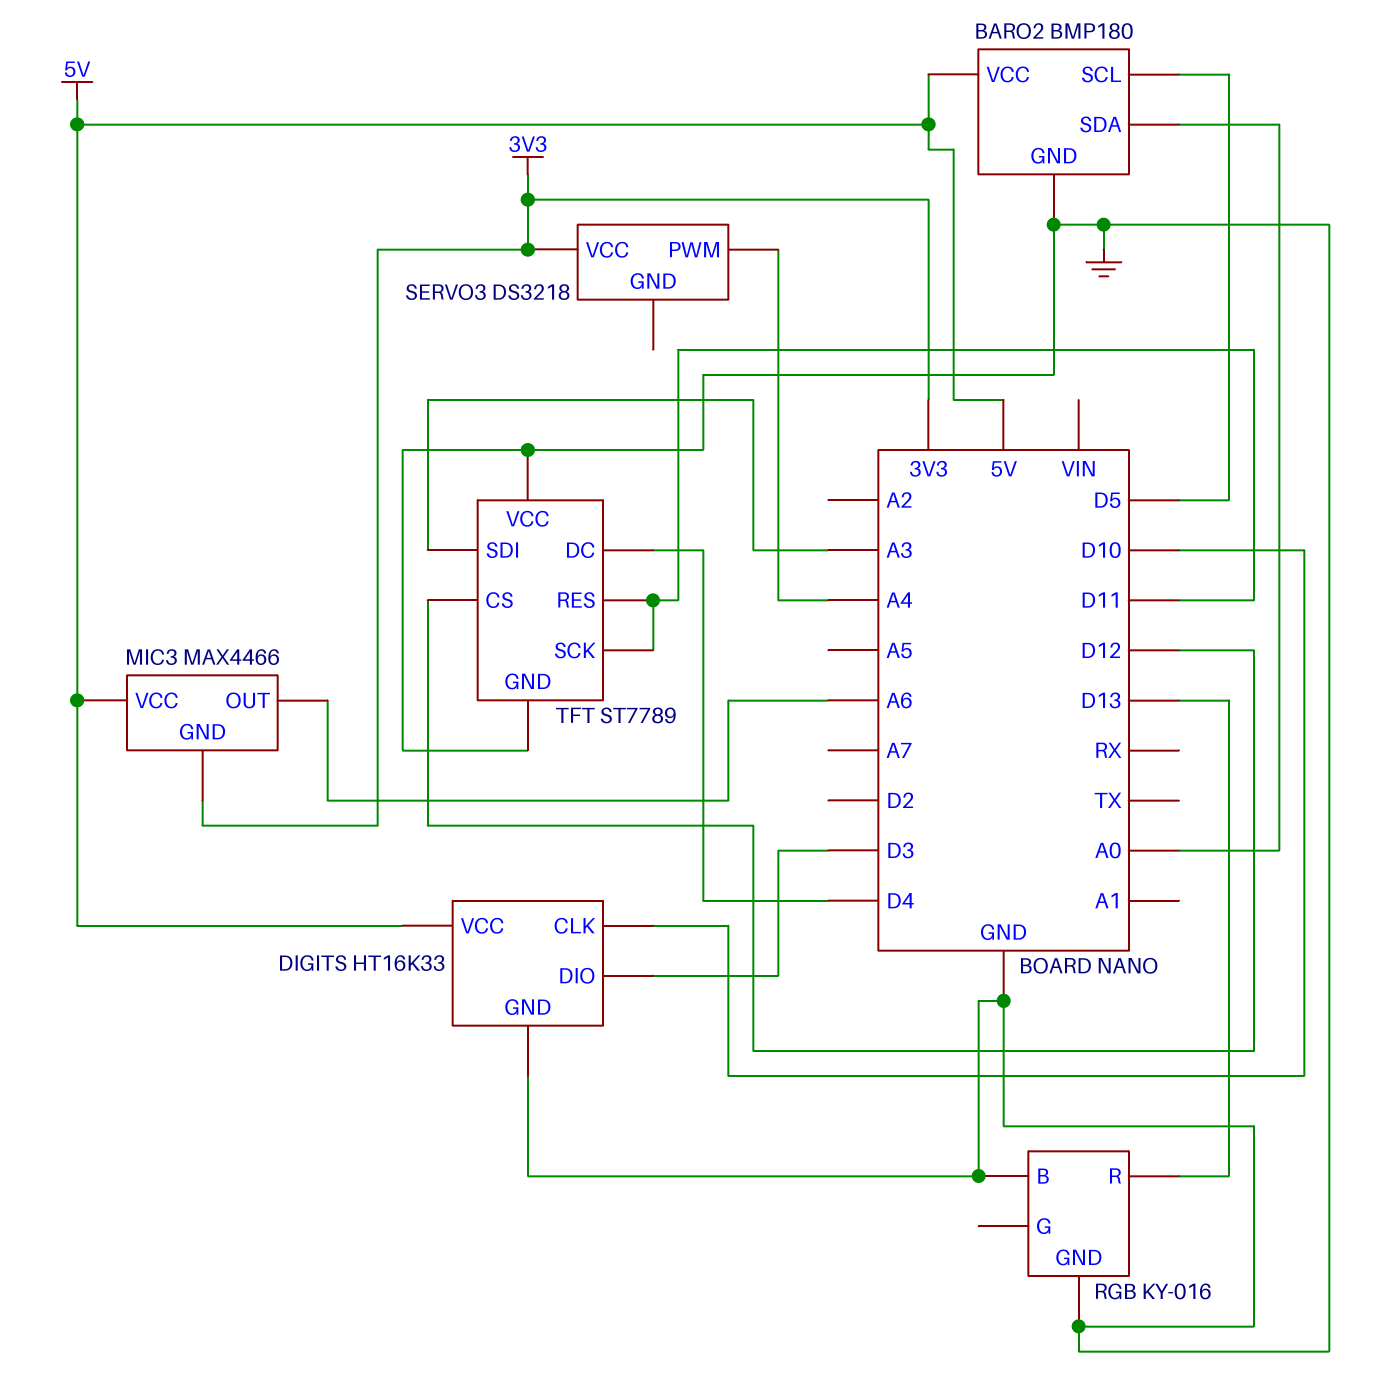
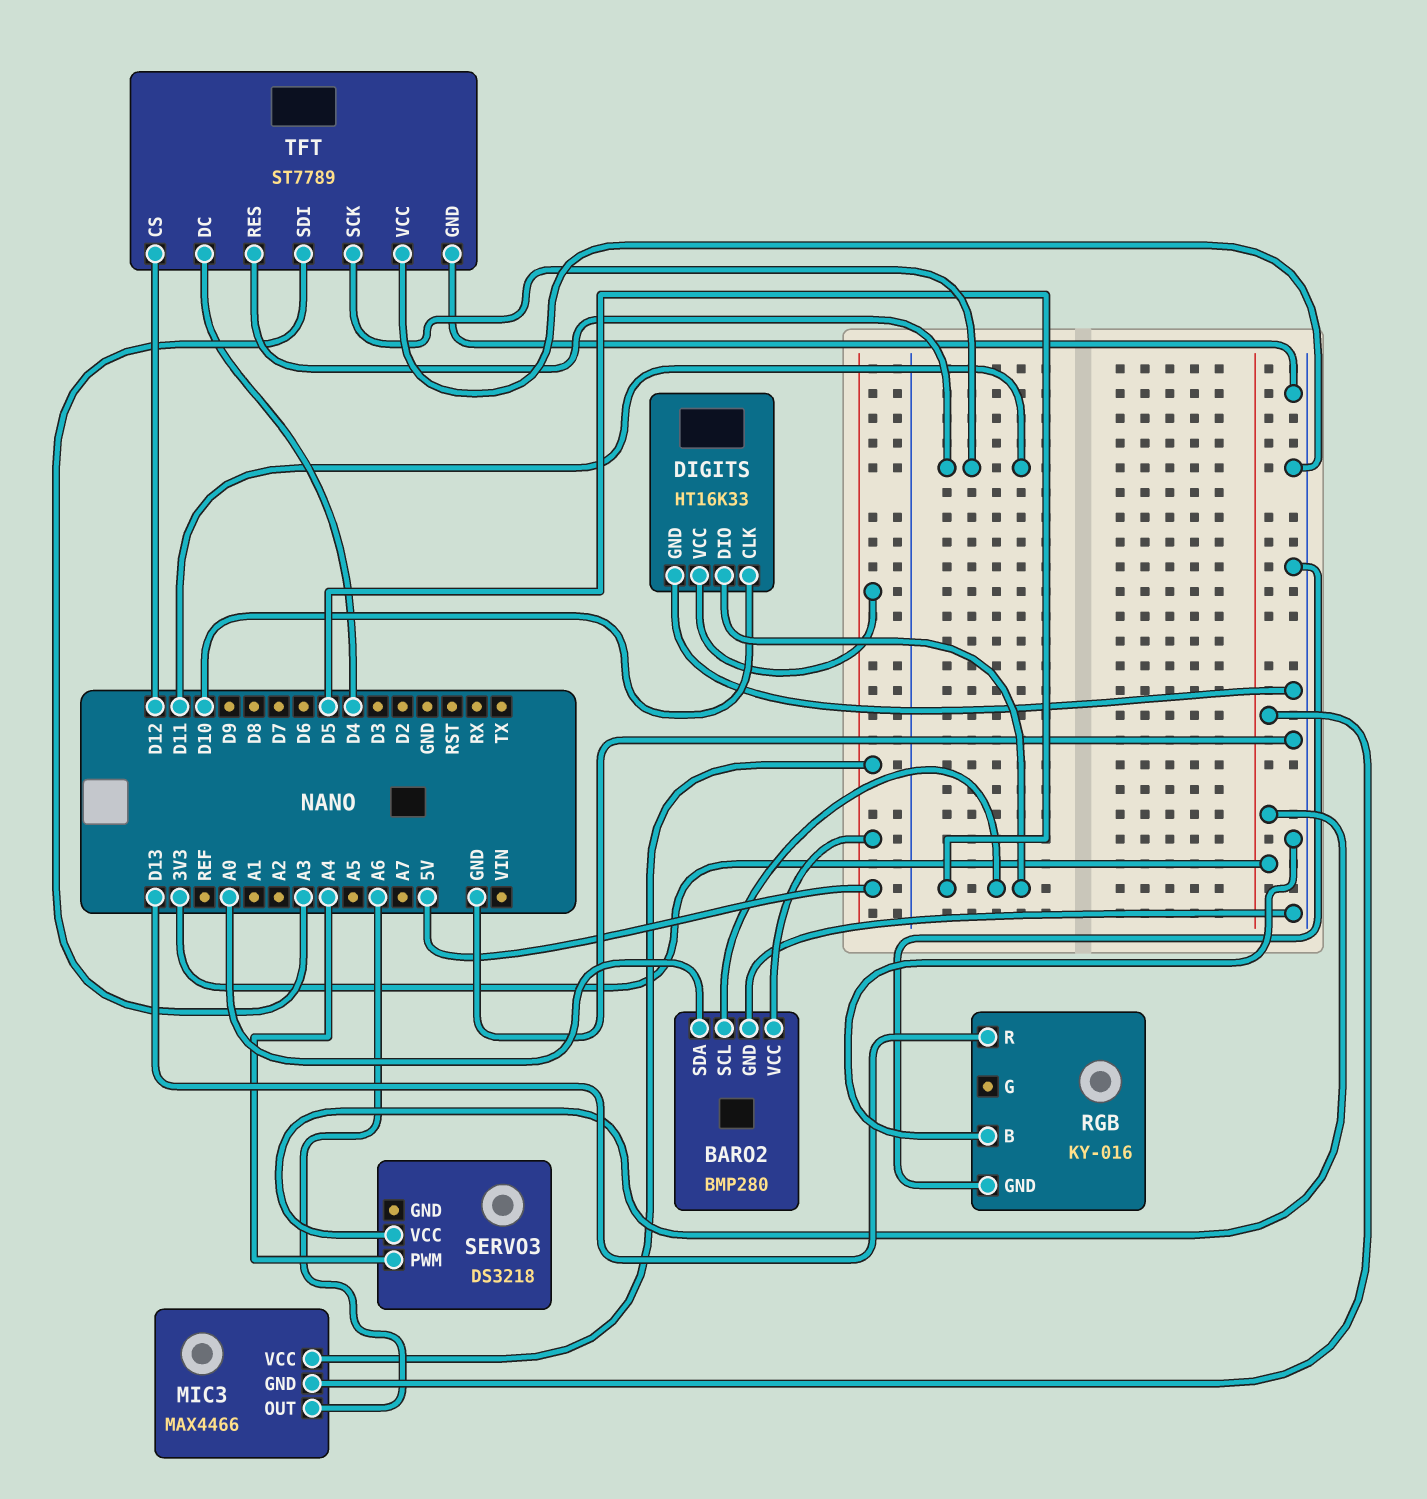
BARO2: BMP180 -> BMP280
DIGITS pin DIO: D3 -> D5

